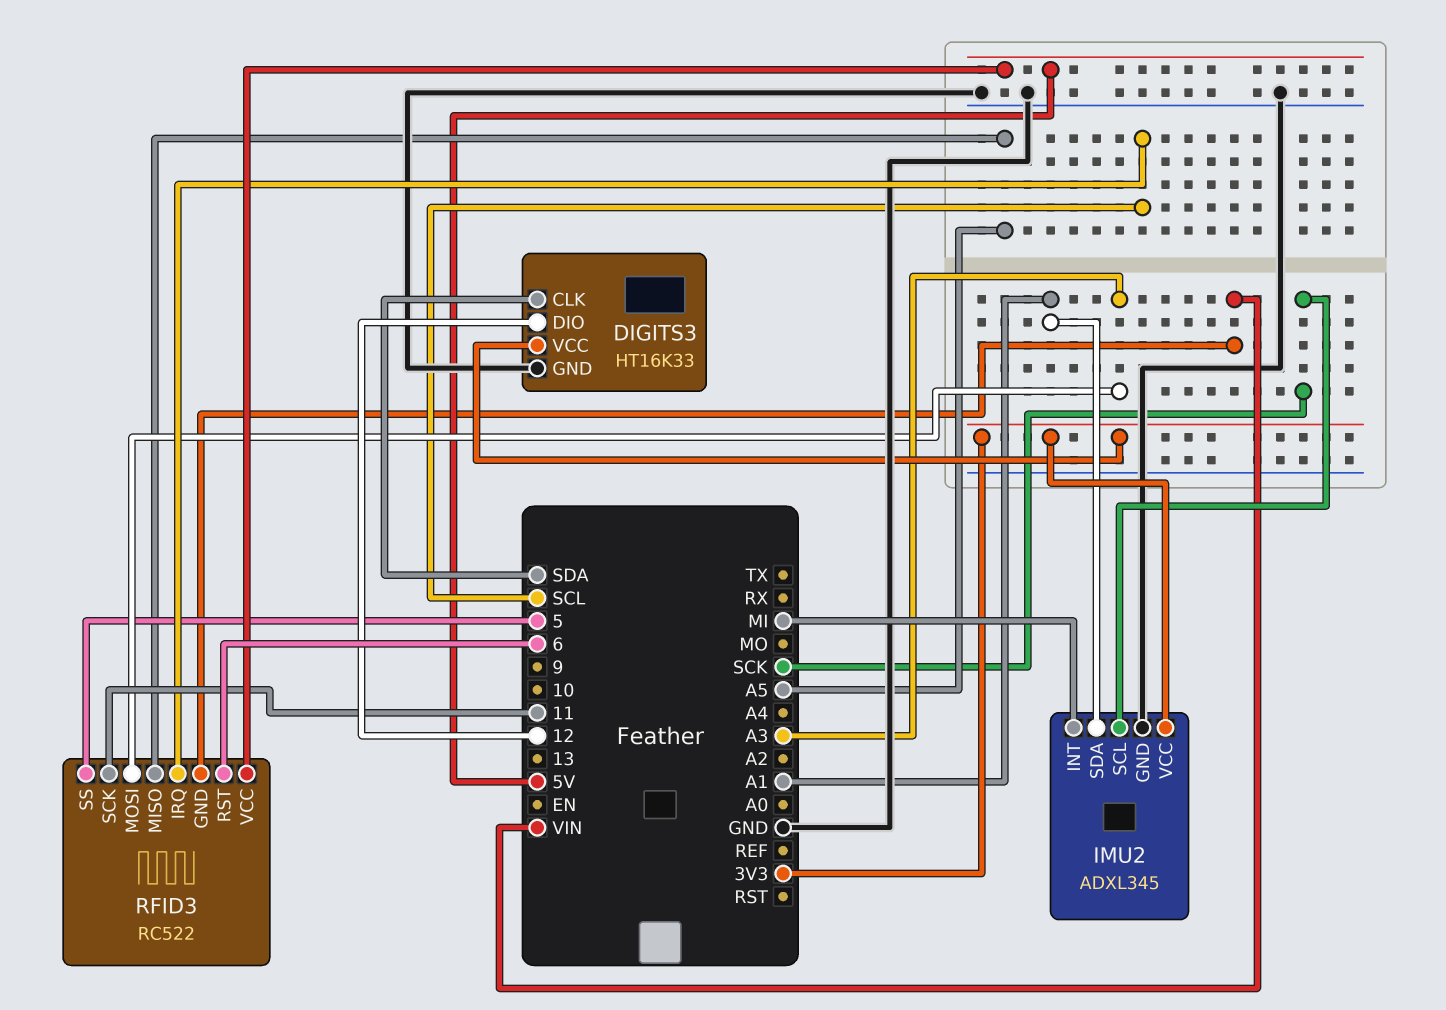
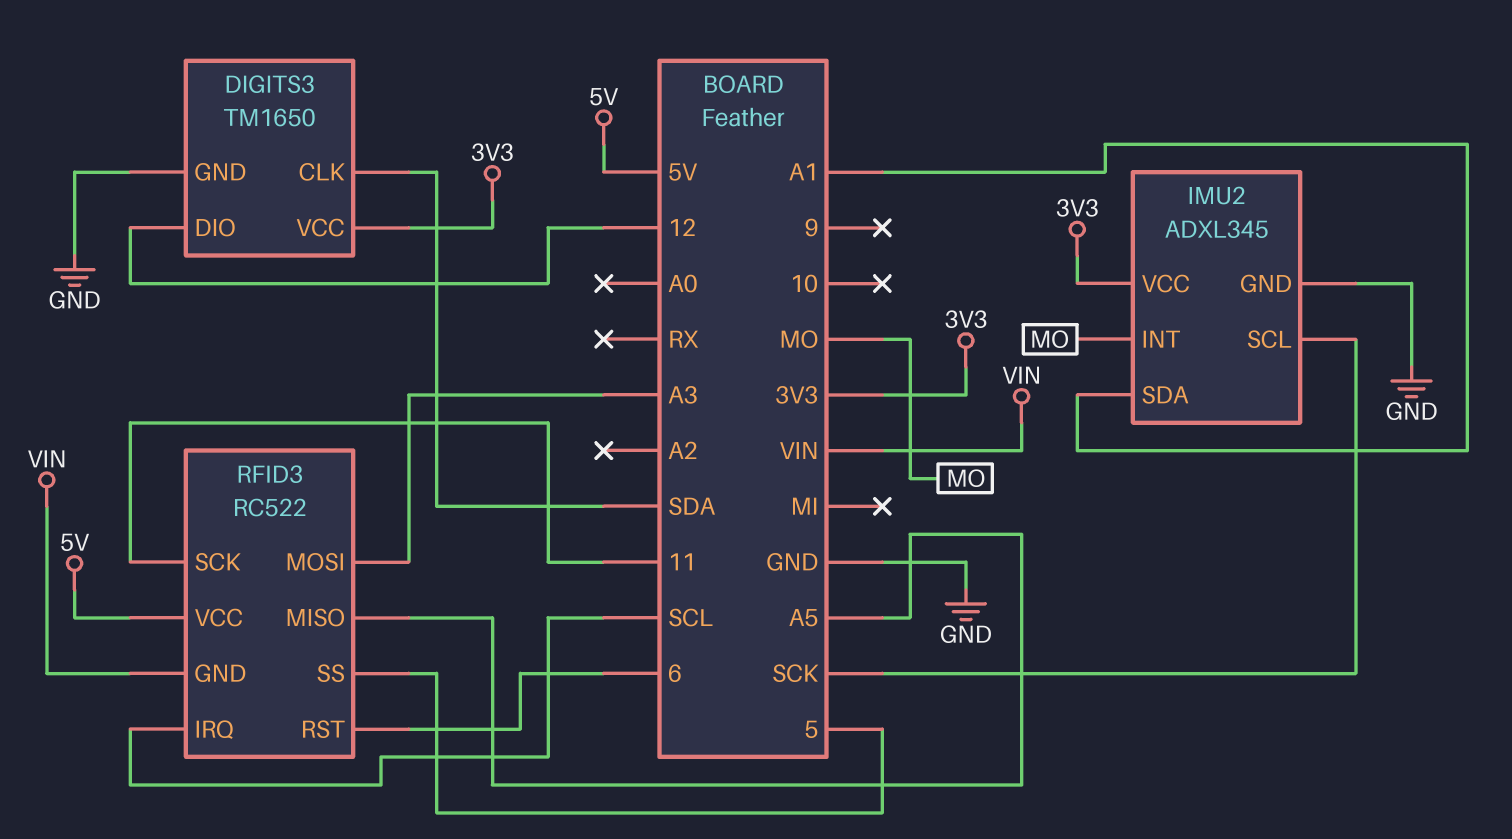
DIGITS3: HT16K33 -> TM1650
IMU2 pin INT: MI -> MO

